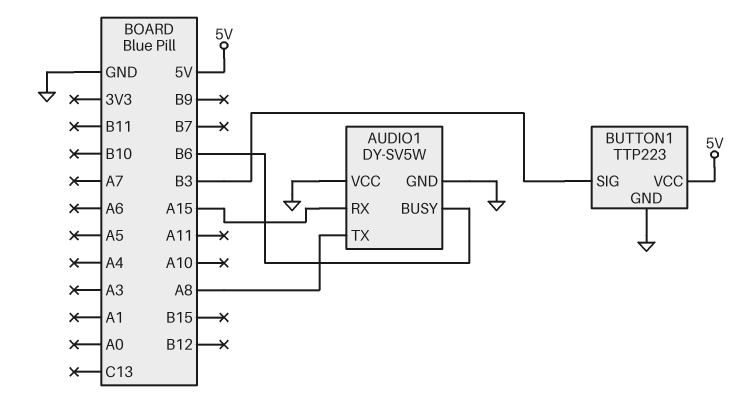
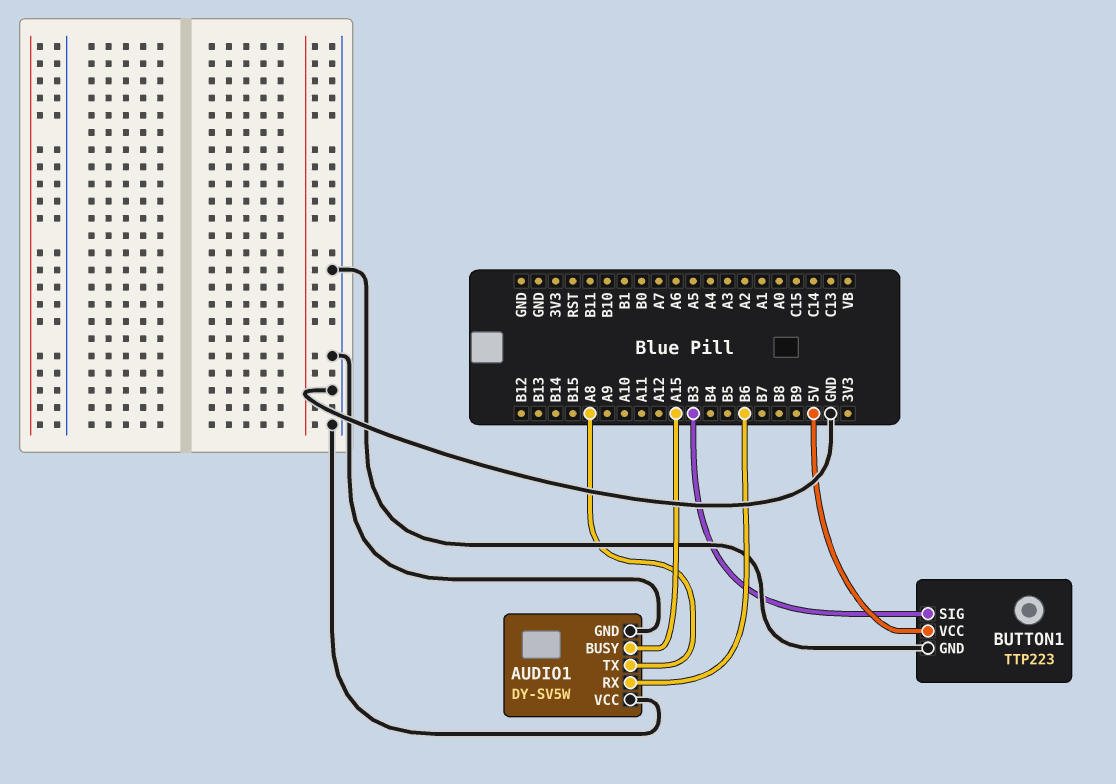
AUDIO1 pin BUSY: B6 -> A15
AUDIO1 pin RX: A15 -> B6

